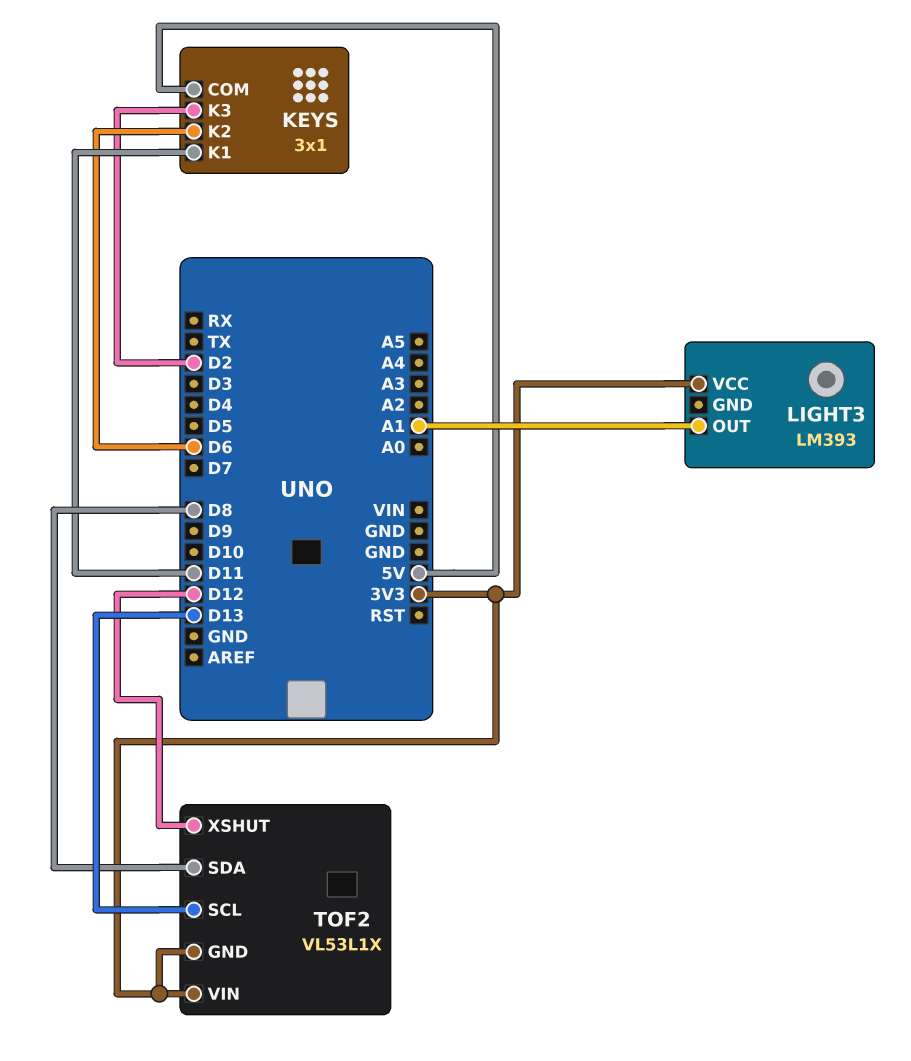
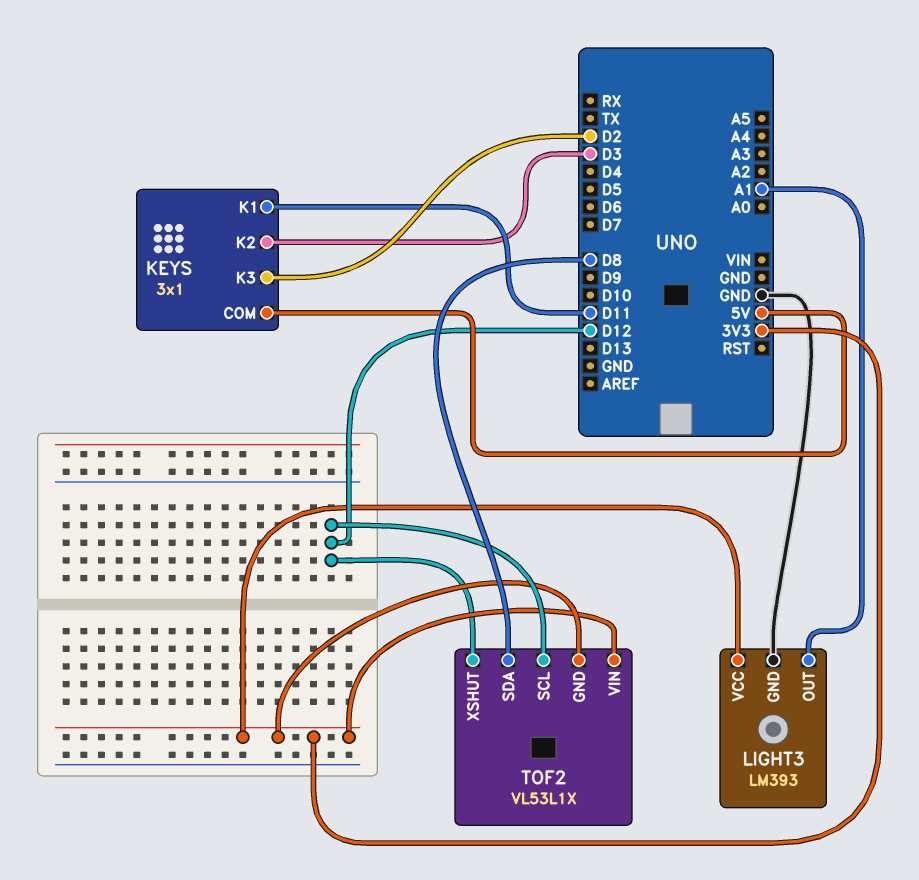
KEYS pin K2: D6 -> D3
LIGHT3 pin GND: none -> GND
TOF2 pin SCL: D13 -> D12

